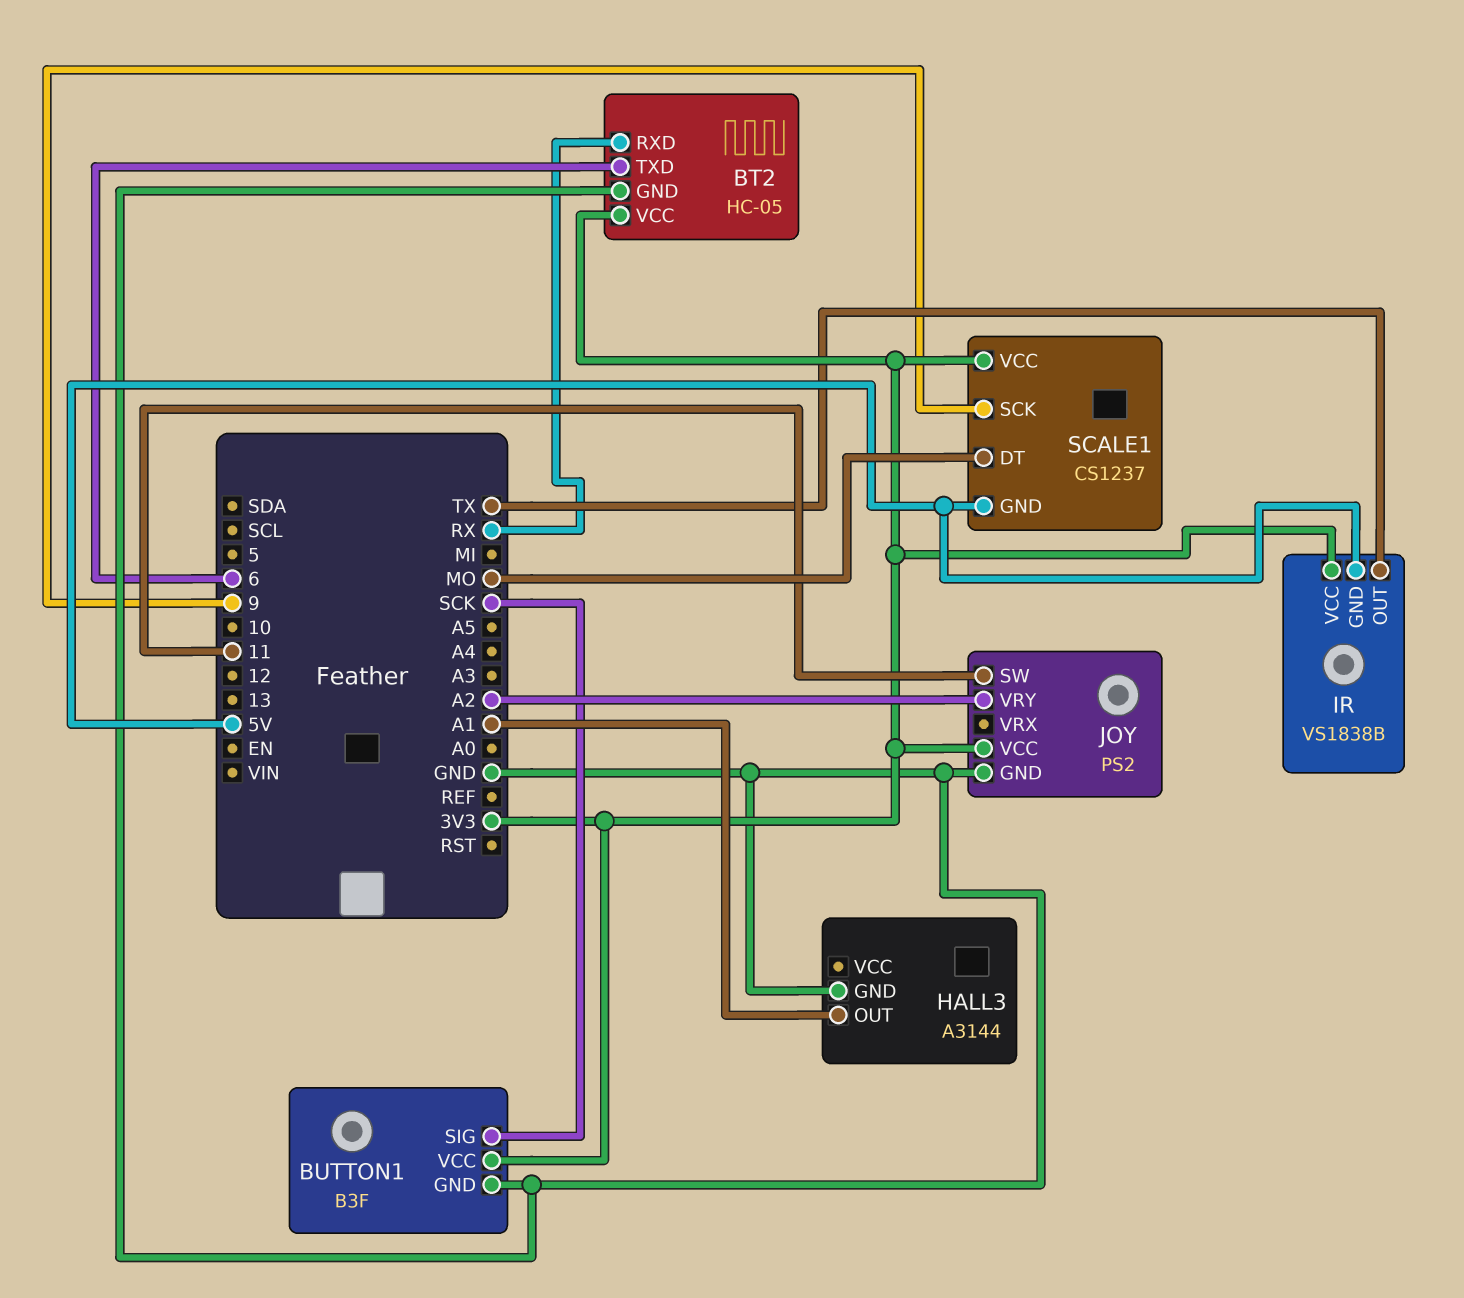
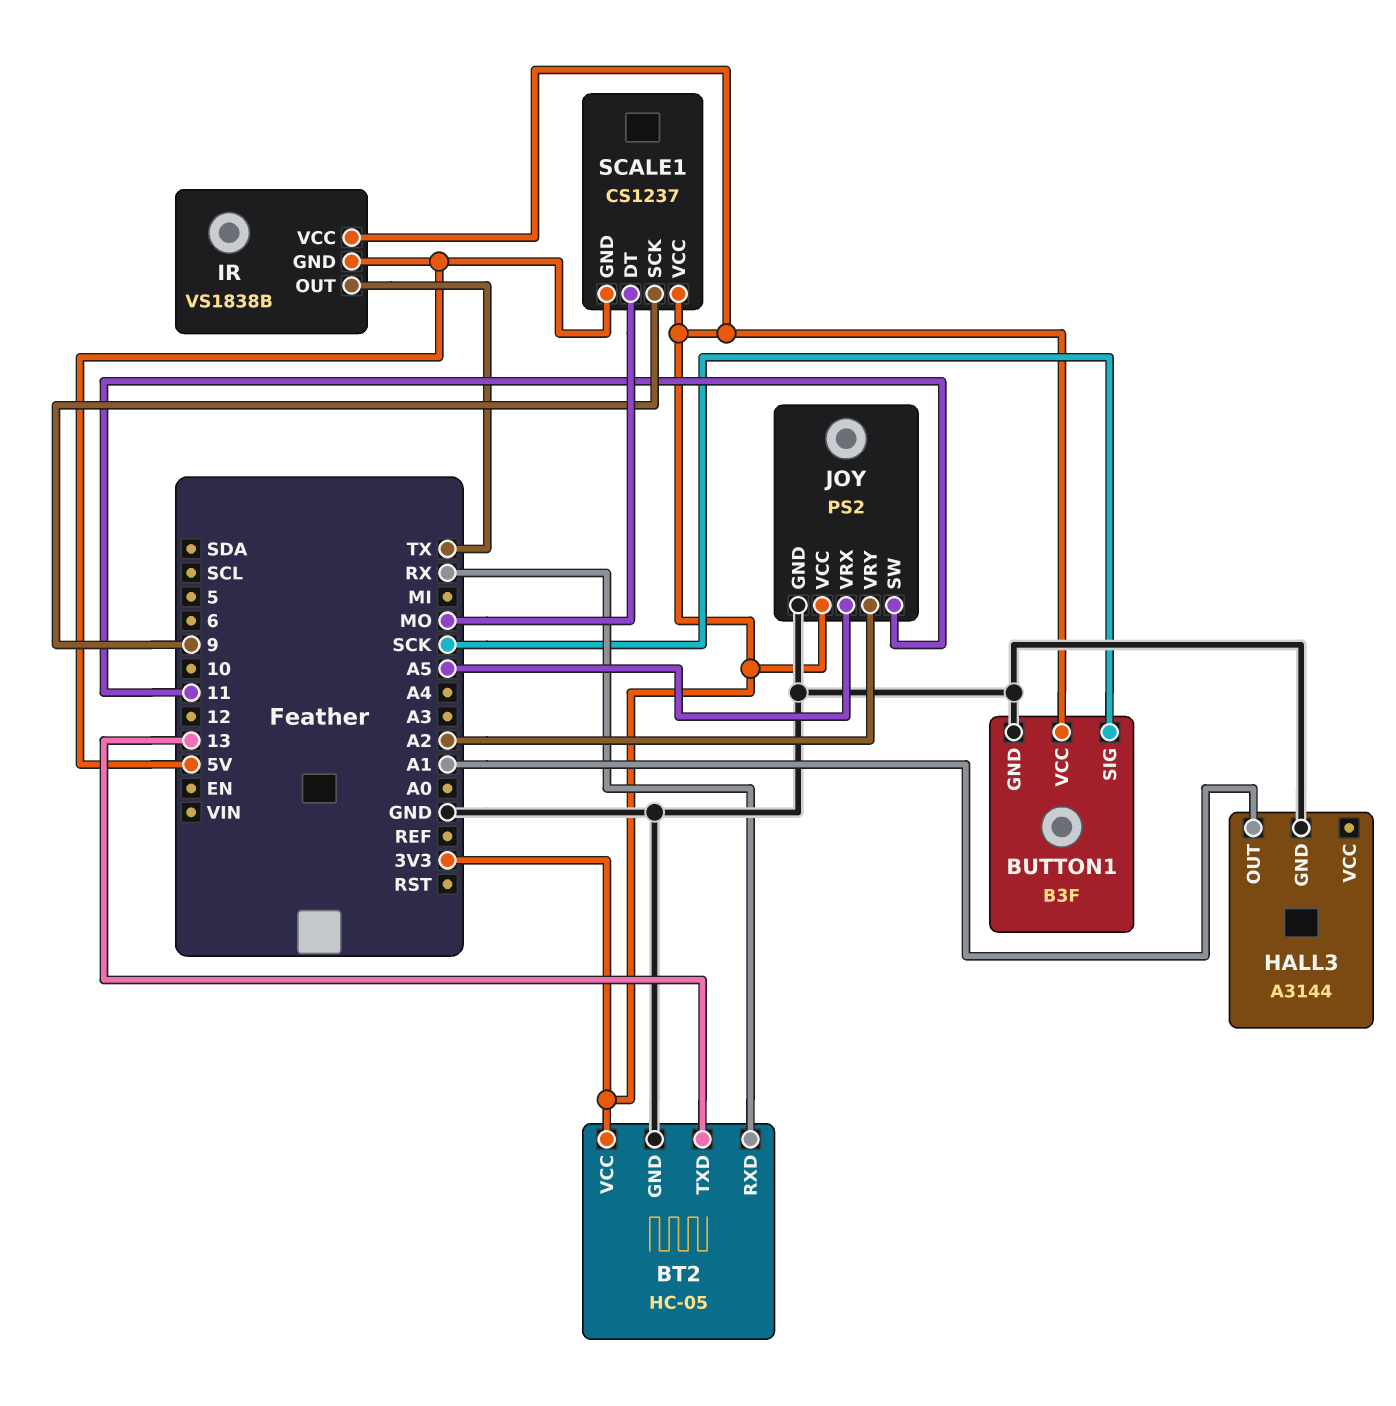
BT2 pin TXD: 6 -> 13
JOY pin VRX: none -> A5

